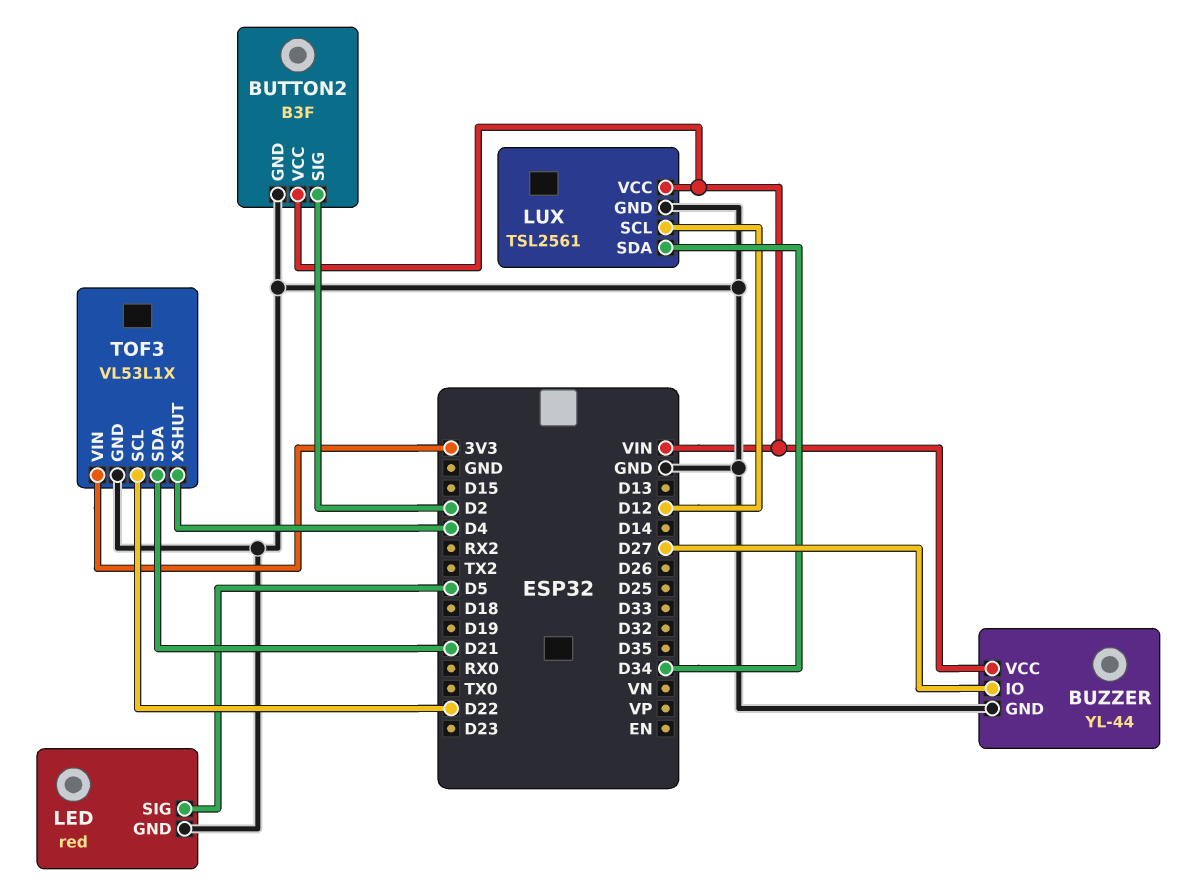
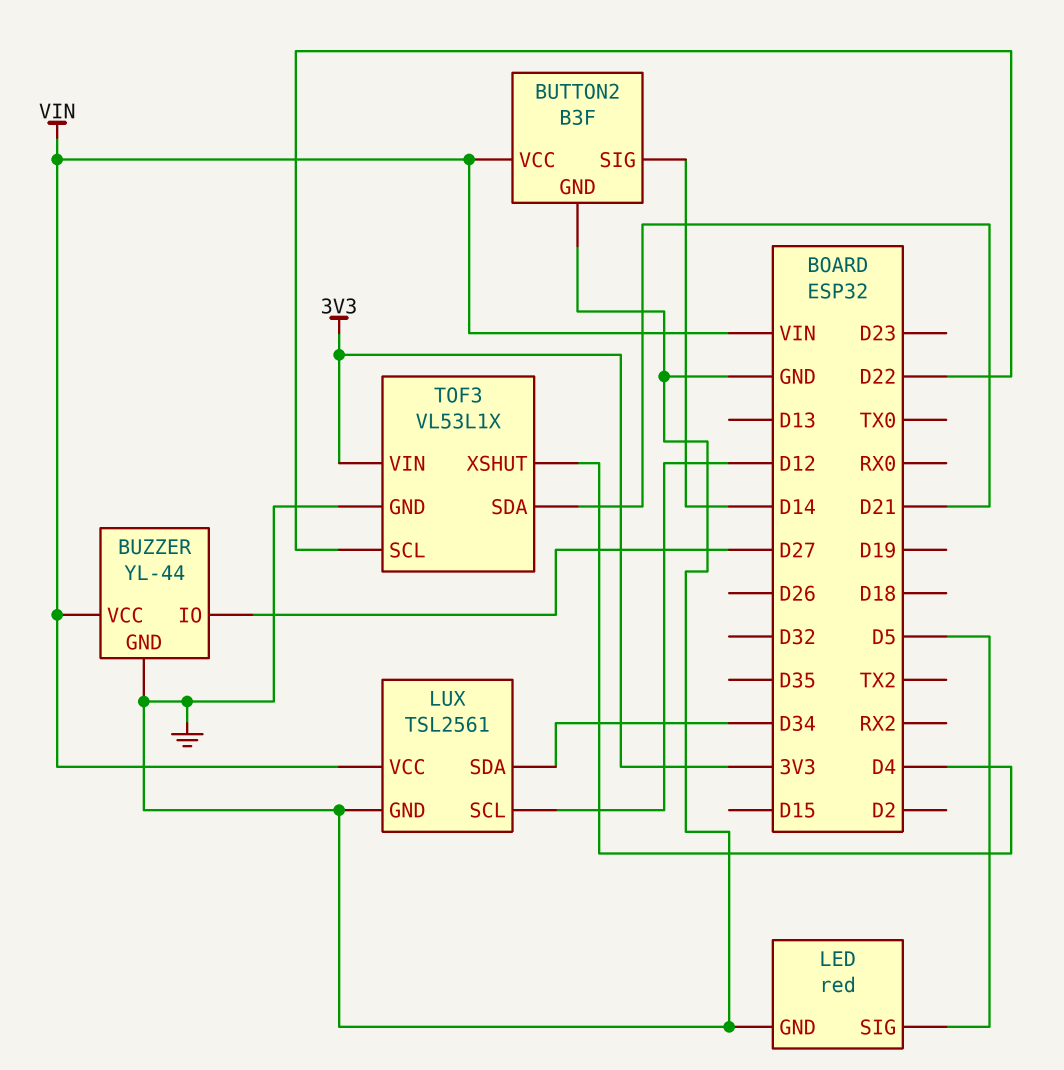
BUTTON2 pin SIG: D2 -> D14

